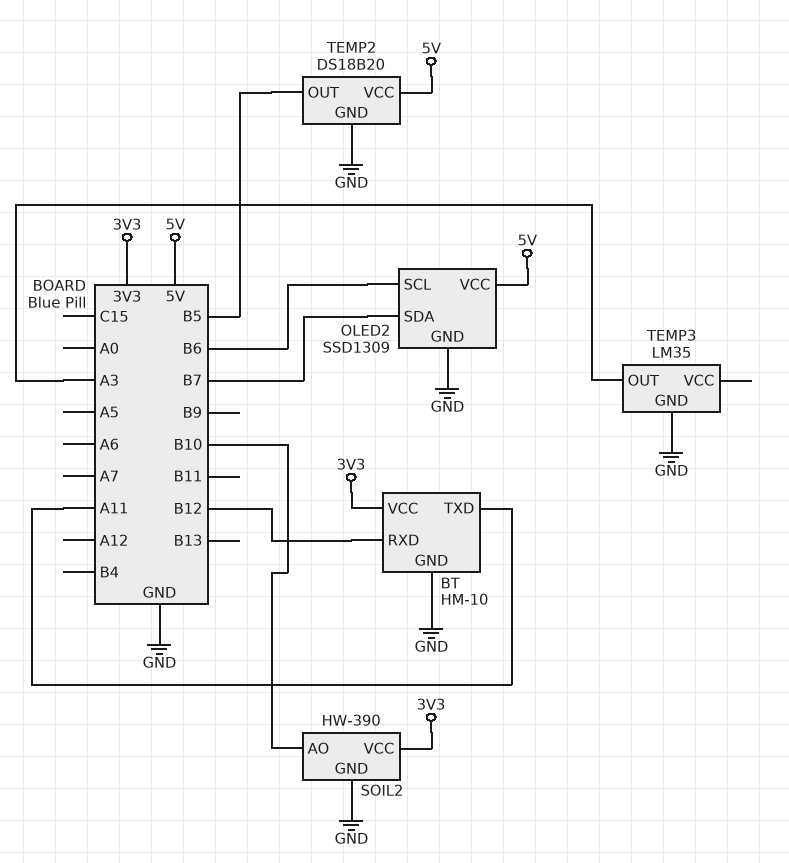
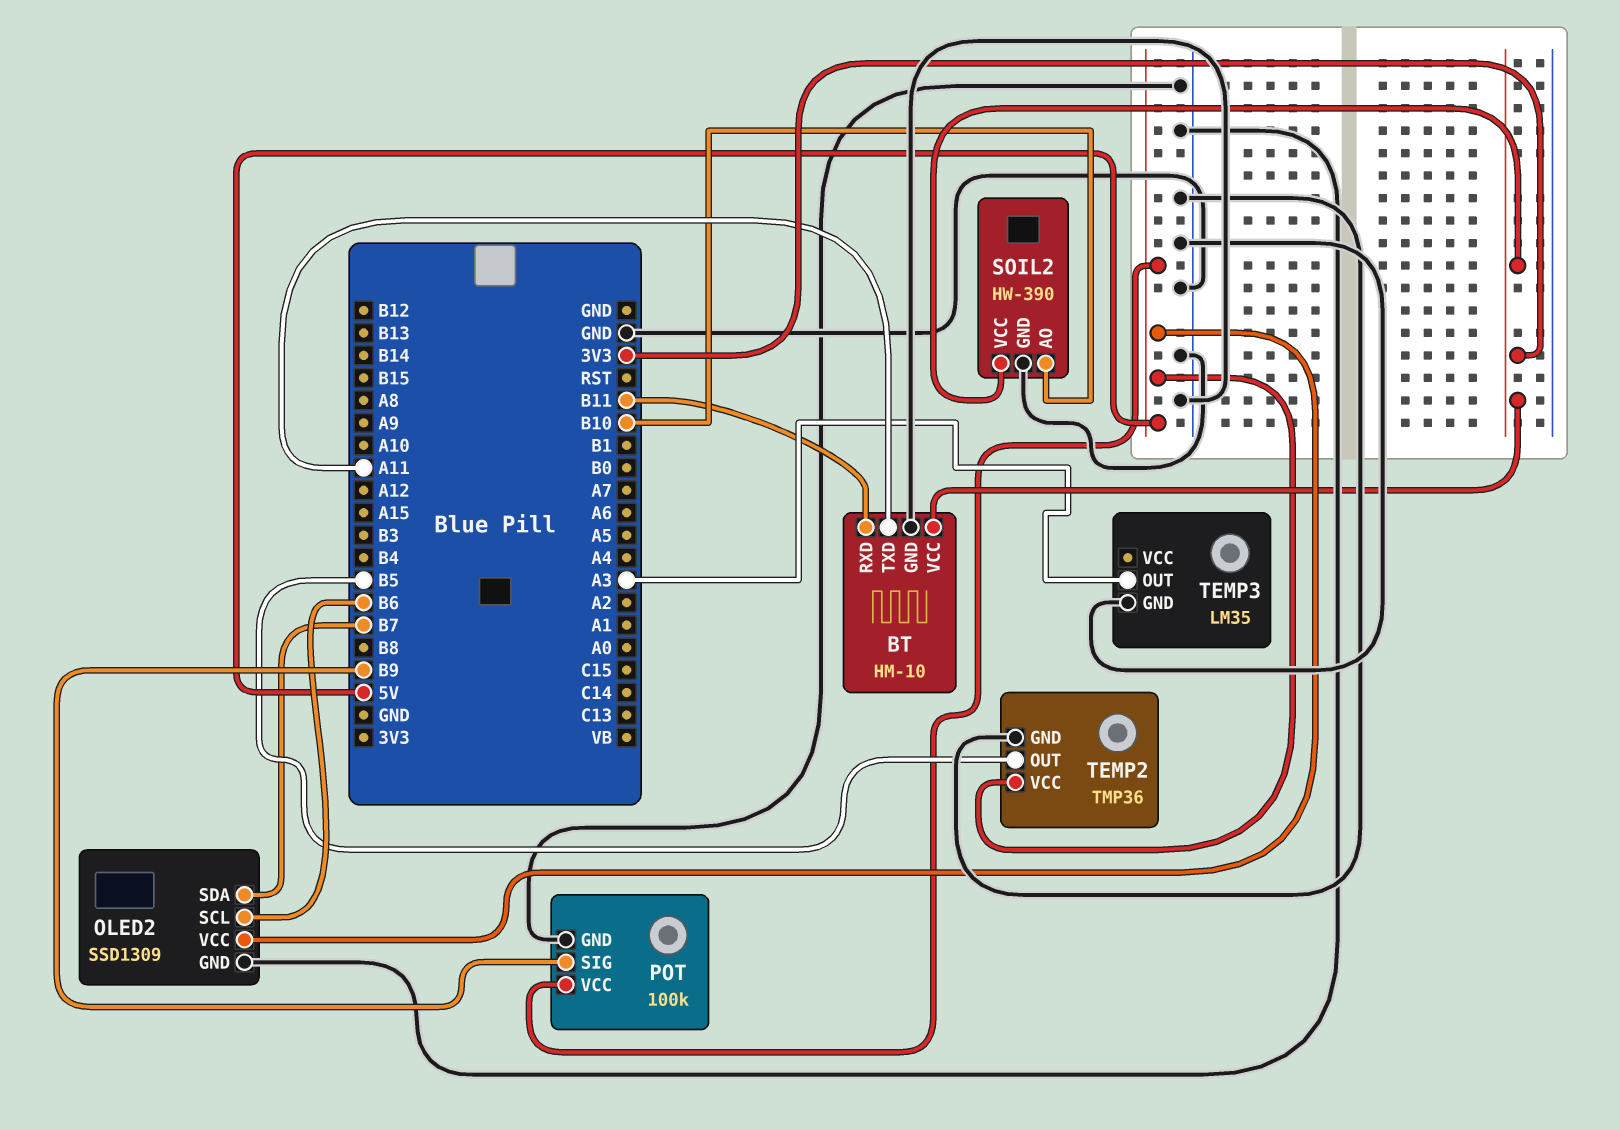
BT pin RXD: B12 -> B11
POT: none -> 100k
POT pin GND: none -> GND
POT pin SIG: none -> B9
POT pin VCC: none -> 5V
TEMP2: DS18B20 -> TMP36

